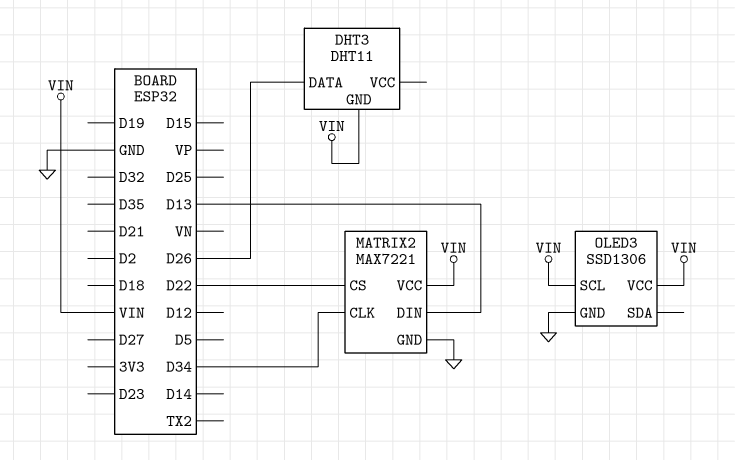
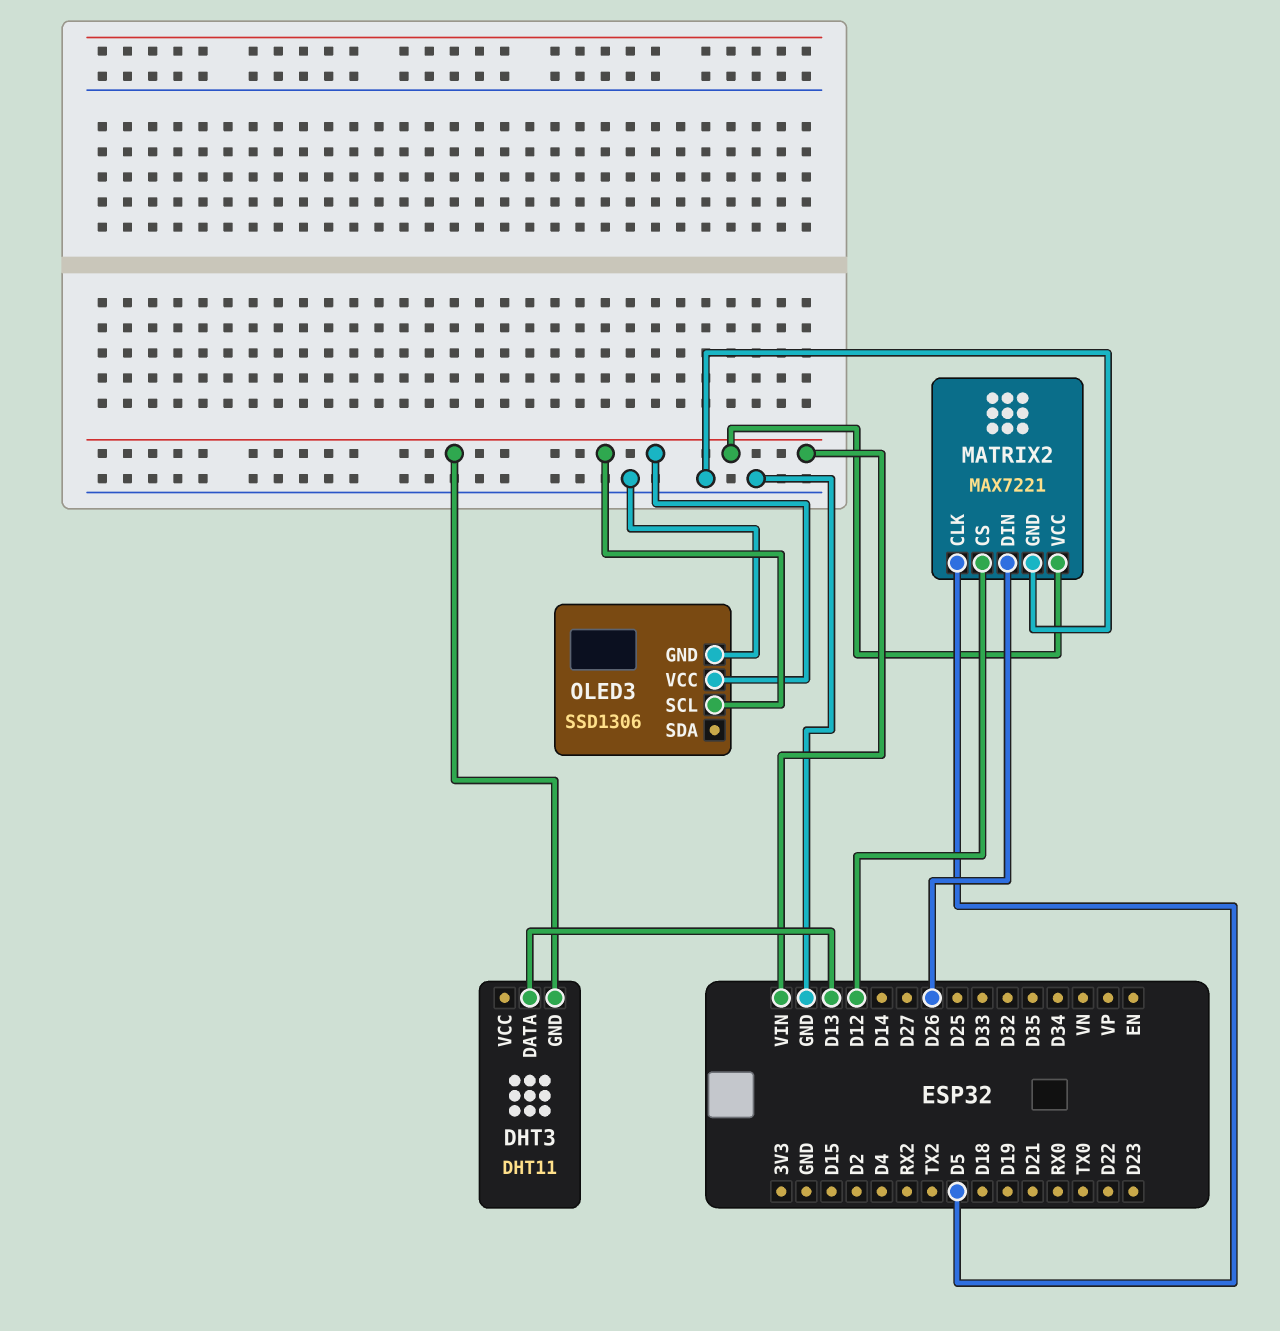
DHT3 pin DATA: D26 -> D13
MATRIX2 pin CLK: D34 -> D5
MATRIX2 pin CS: D22 -> D12
MATRIX2 pin DIN: D13 -> D26

